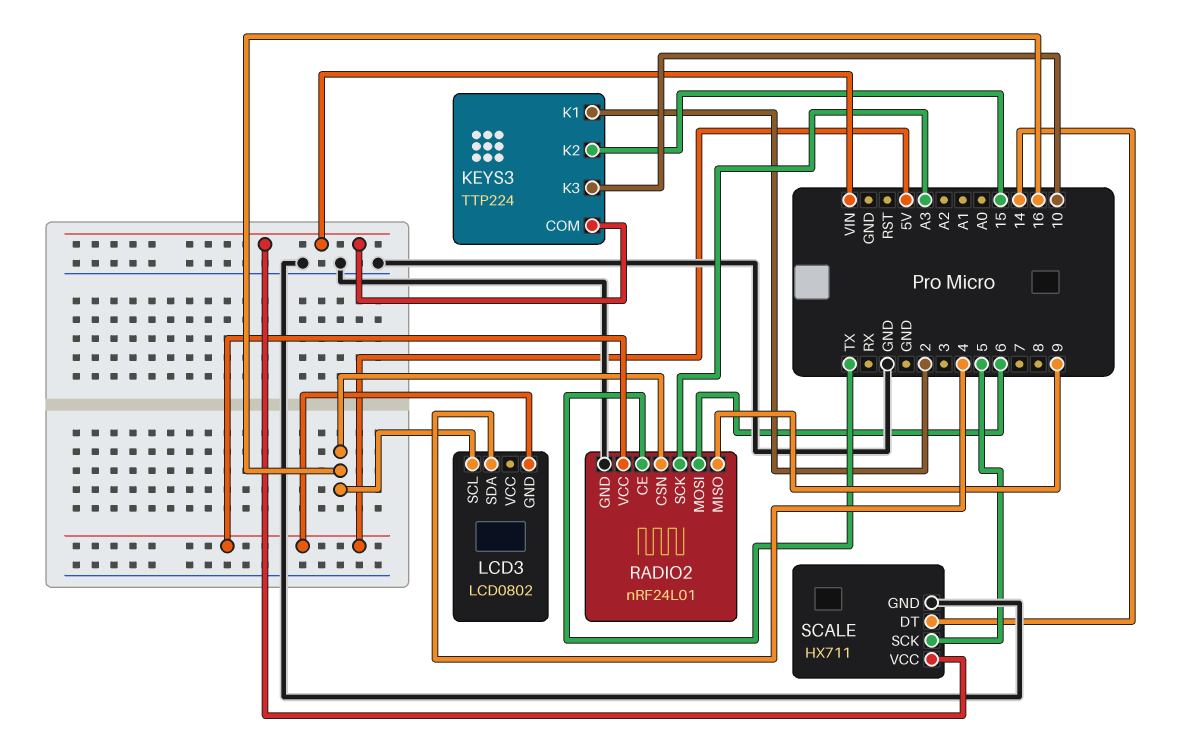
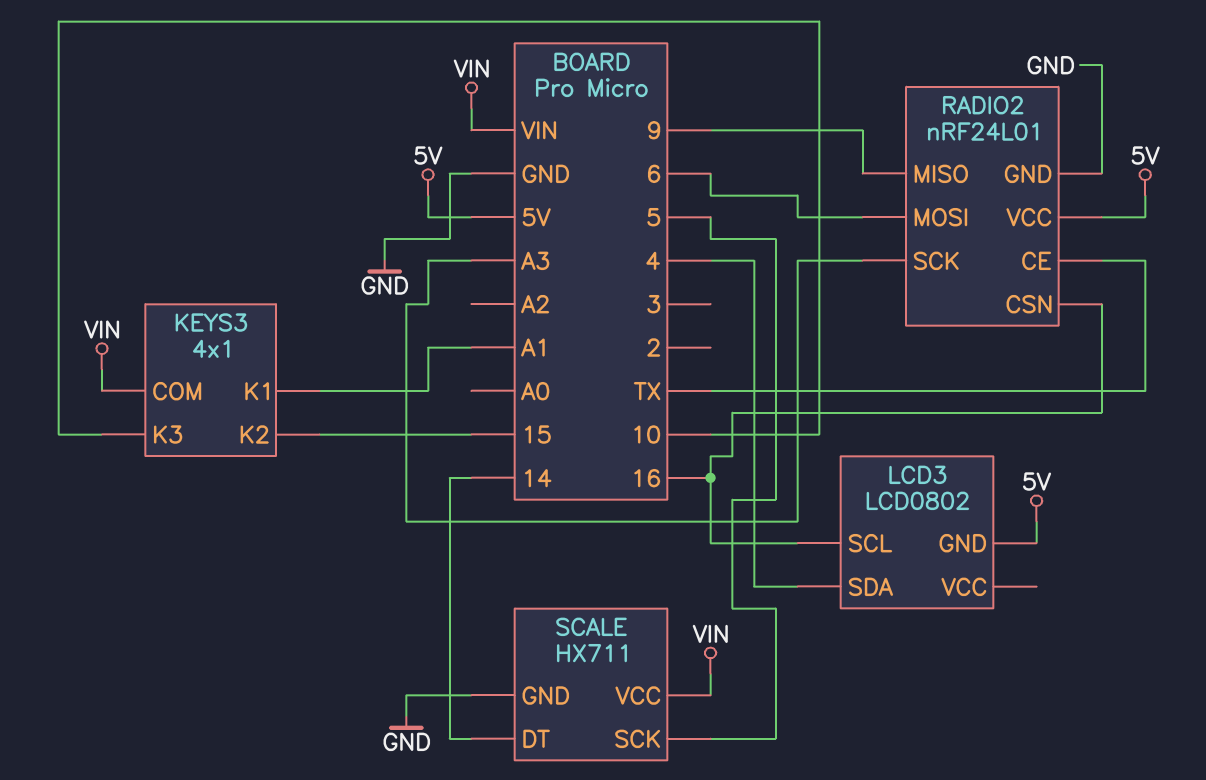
KEYS3: TTP224 -> 4x1
KEYS3 pin K1: 2 -> A1

